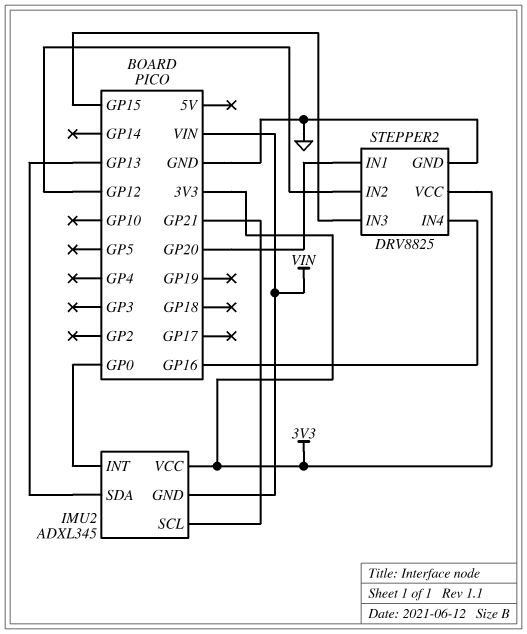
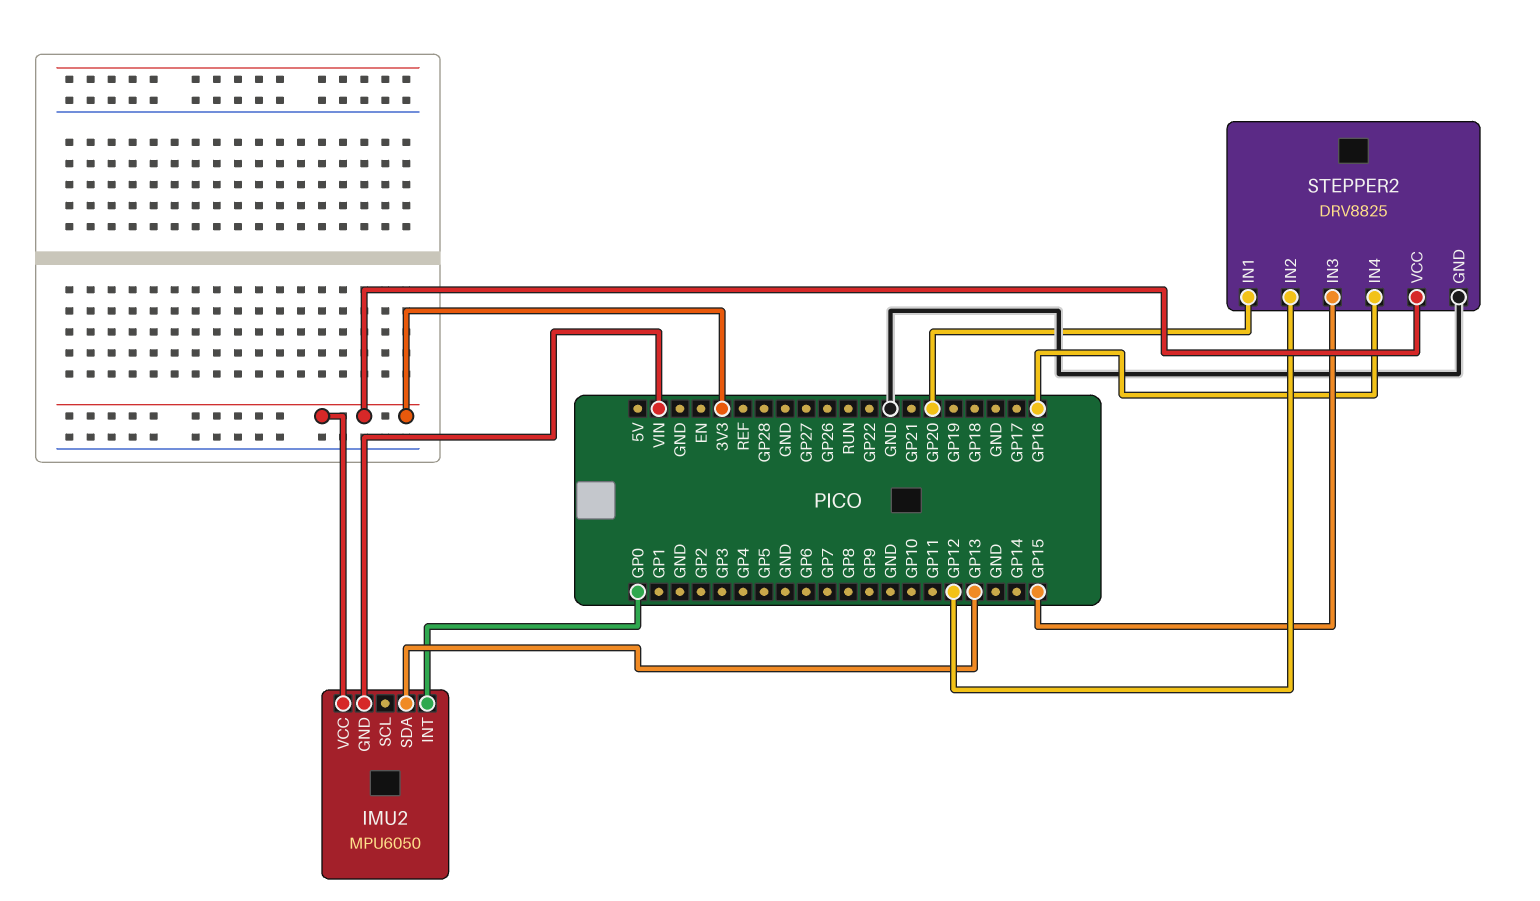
IMU2: ADXL345 -> MPU6050
IMU2 pin SCL: GP21 -> none

